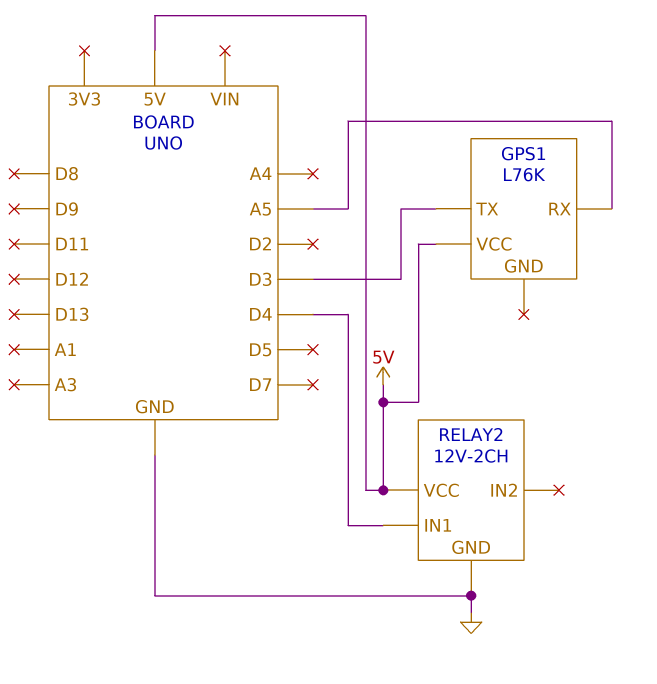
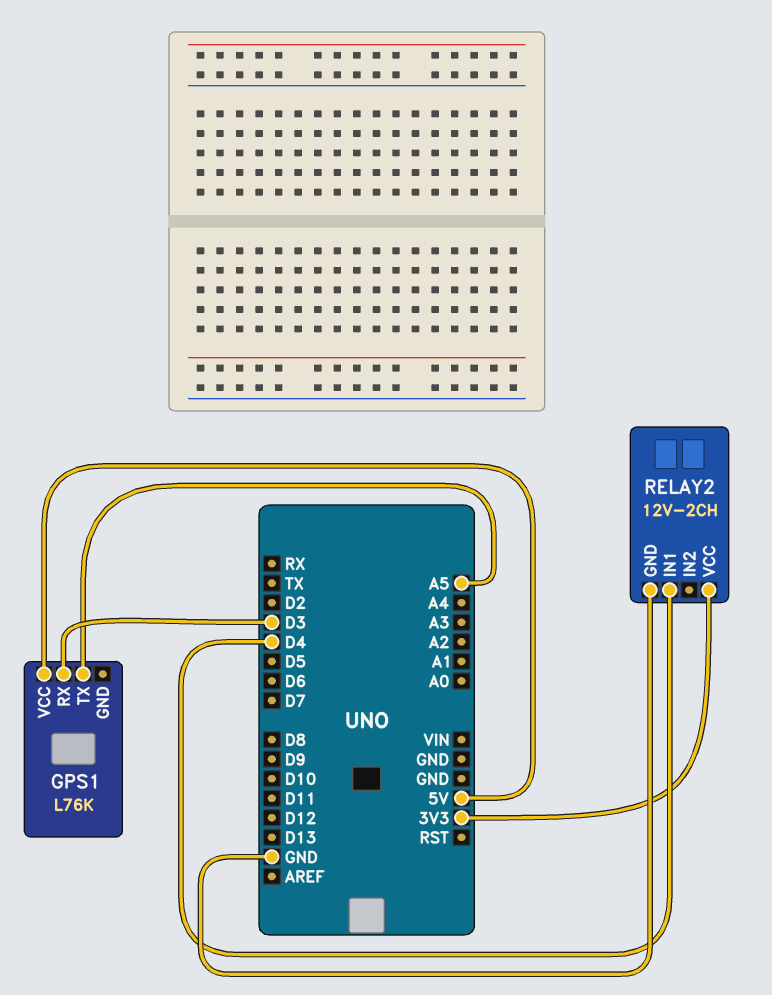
GPS1 pin RX: A5 -> D3
GPS1 pin TX: D3 -> A5
RELAY2 pin VCC: 5V -> 3V3

